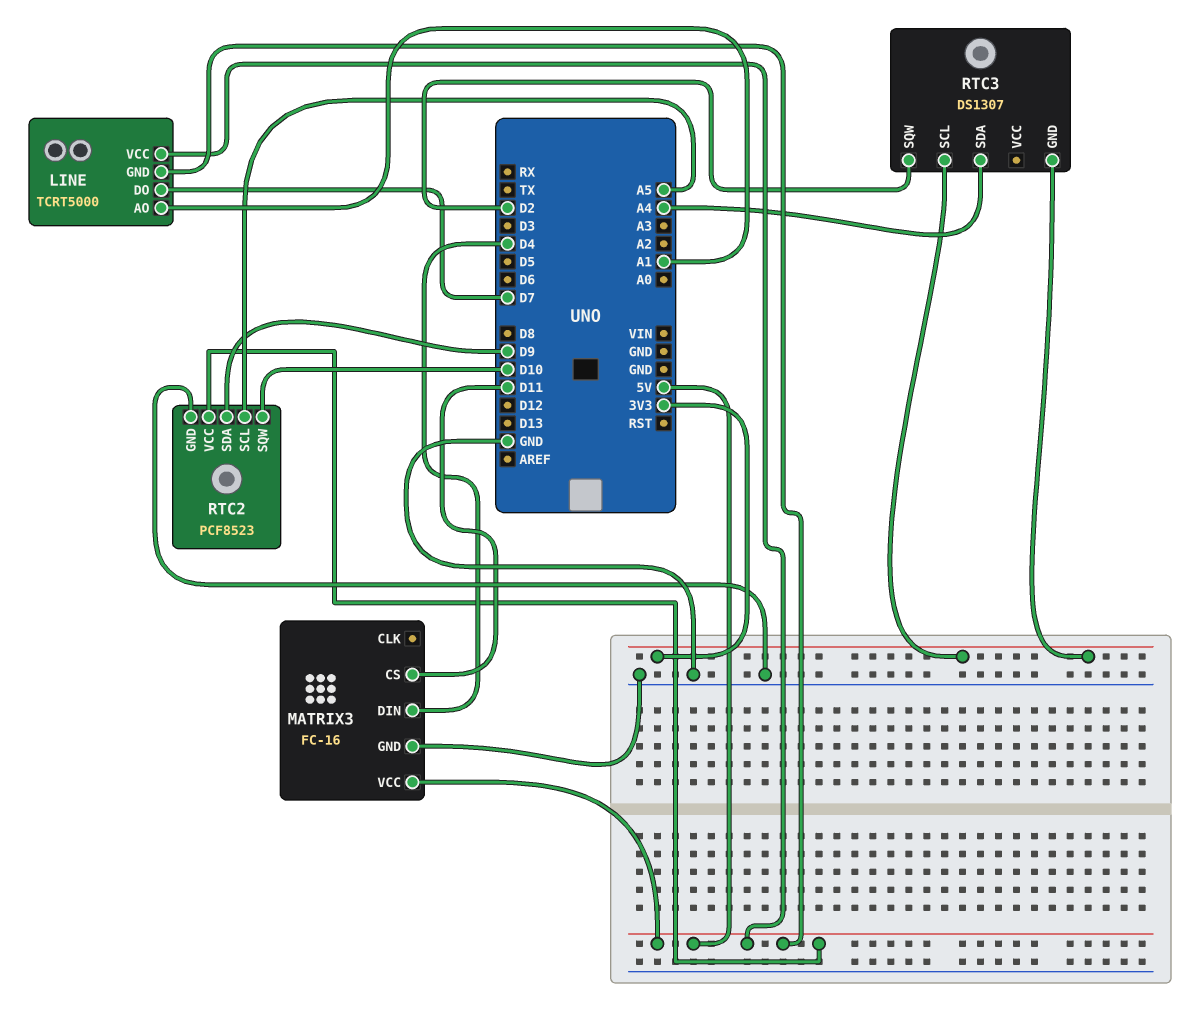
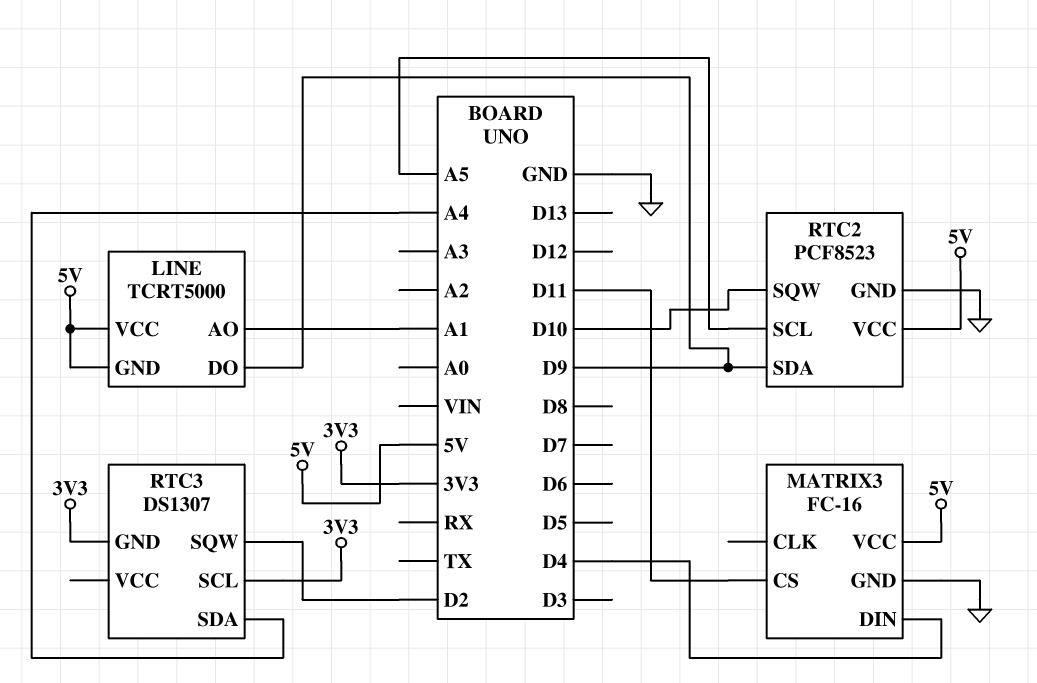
LINE pin DO: D7 -> D9

